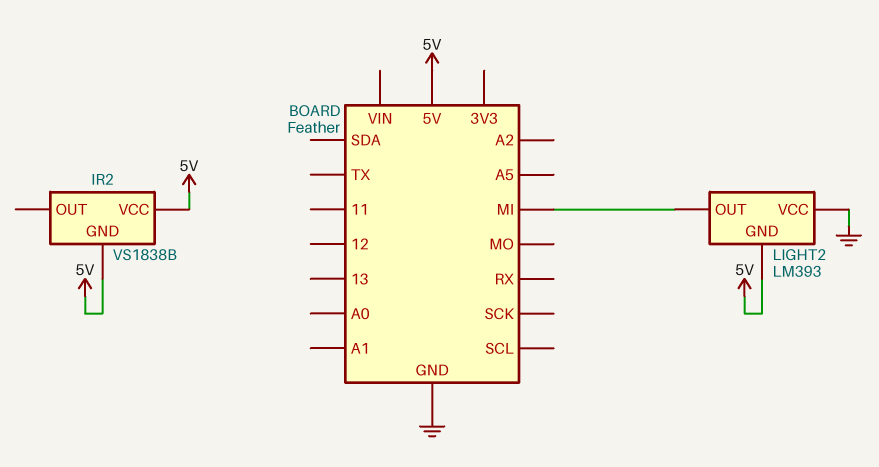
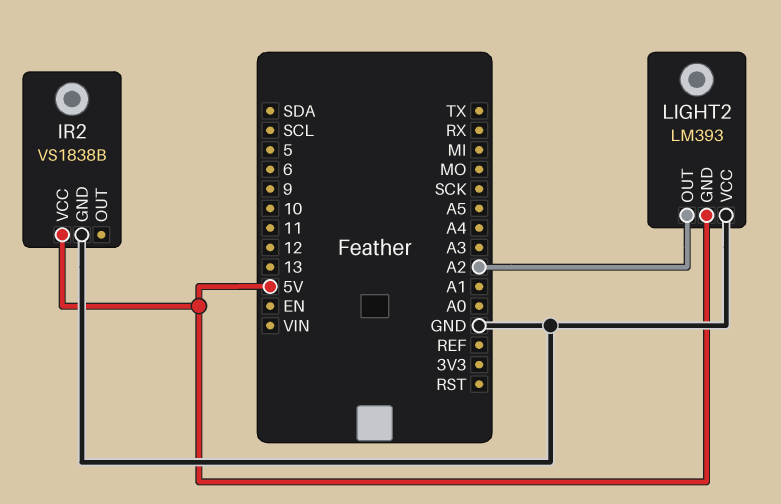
IR2 pin GND: 5V -> GND
LIGHT2 pin OUT: MI -> A2

